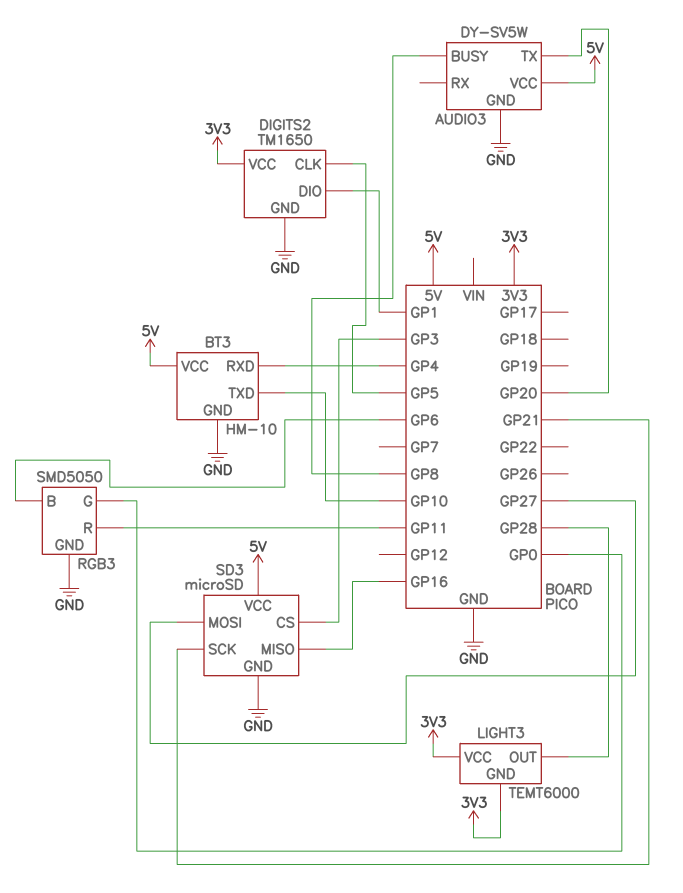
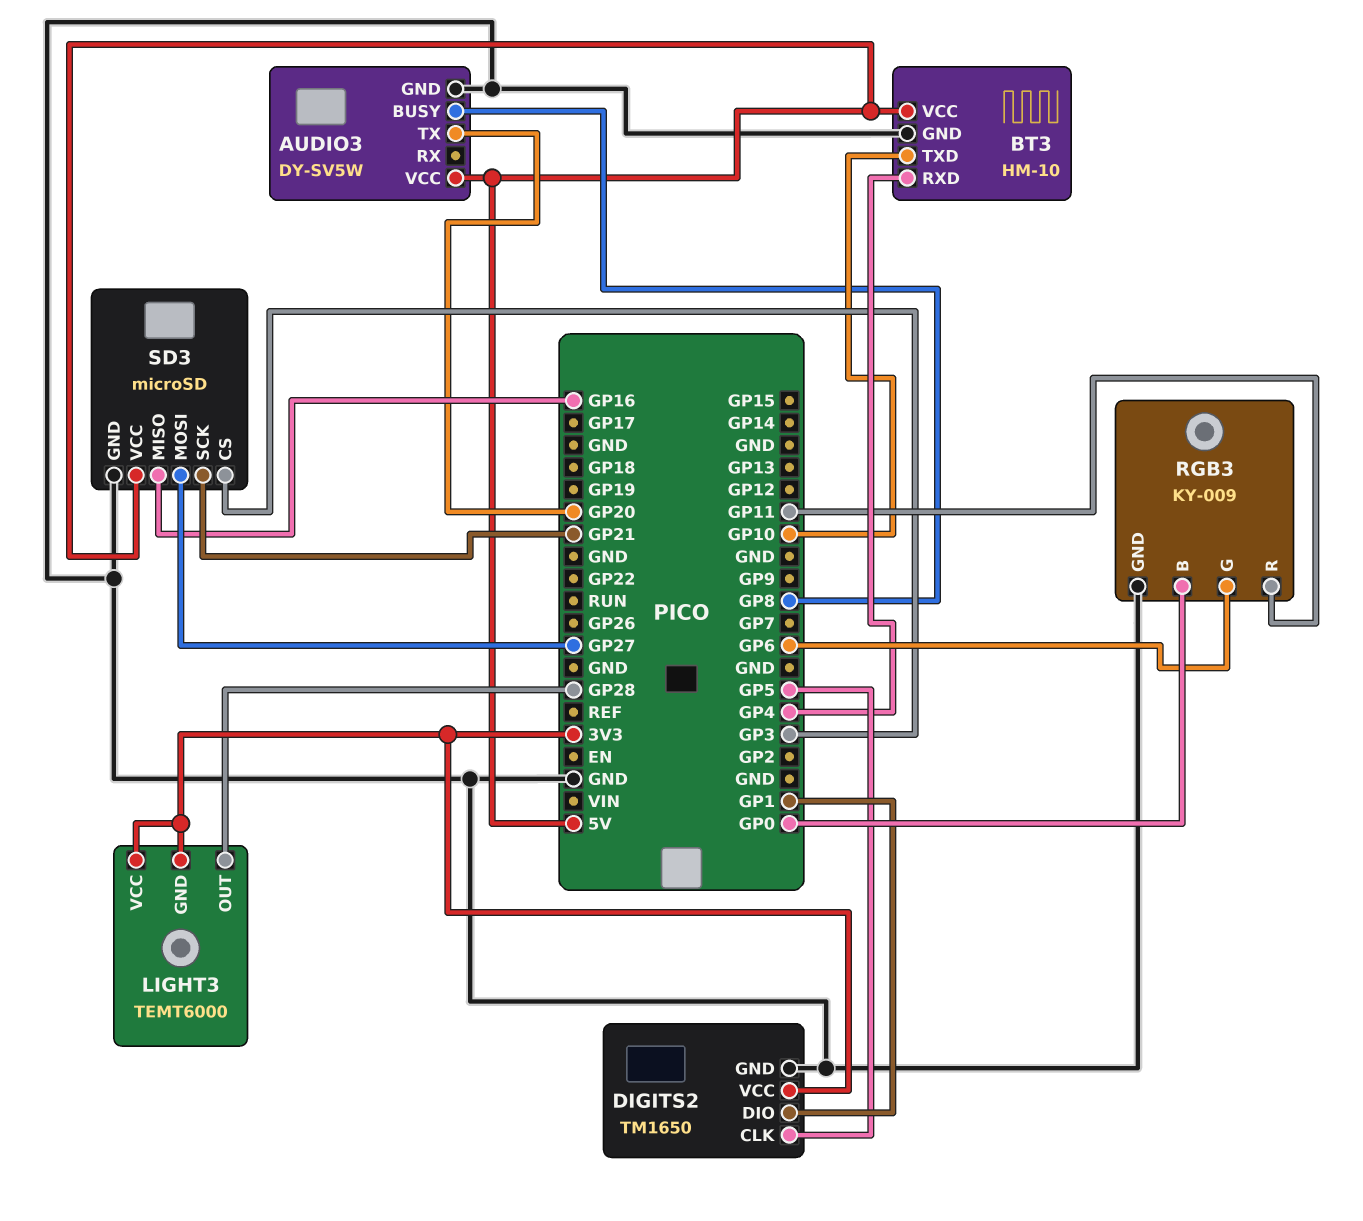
RGB3: SMD5050 -> KY-009
RGB3 pin B: GP6 -> GP0
RGB3 pin G: GP0 -> GP6

